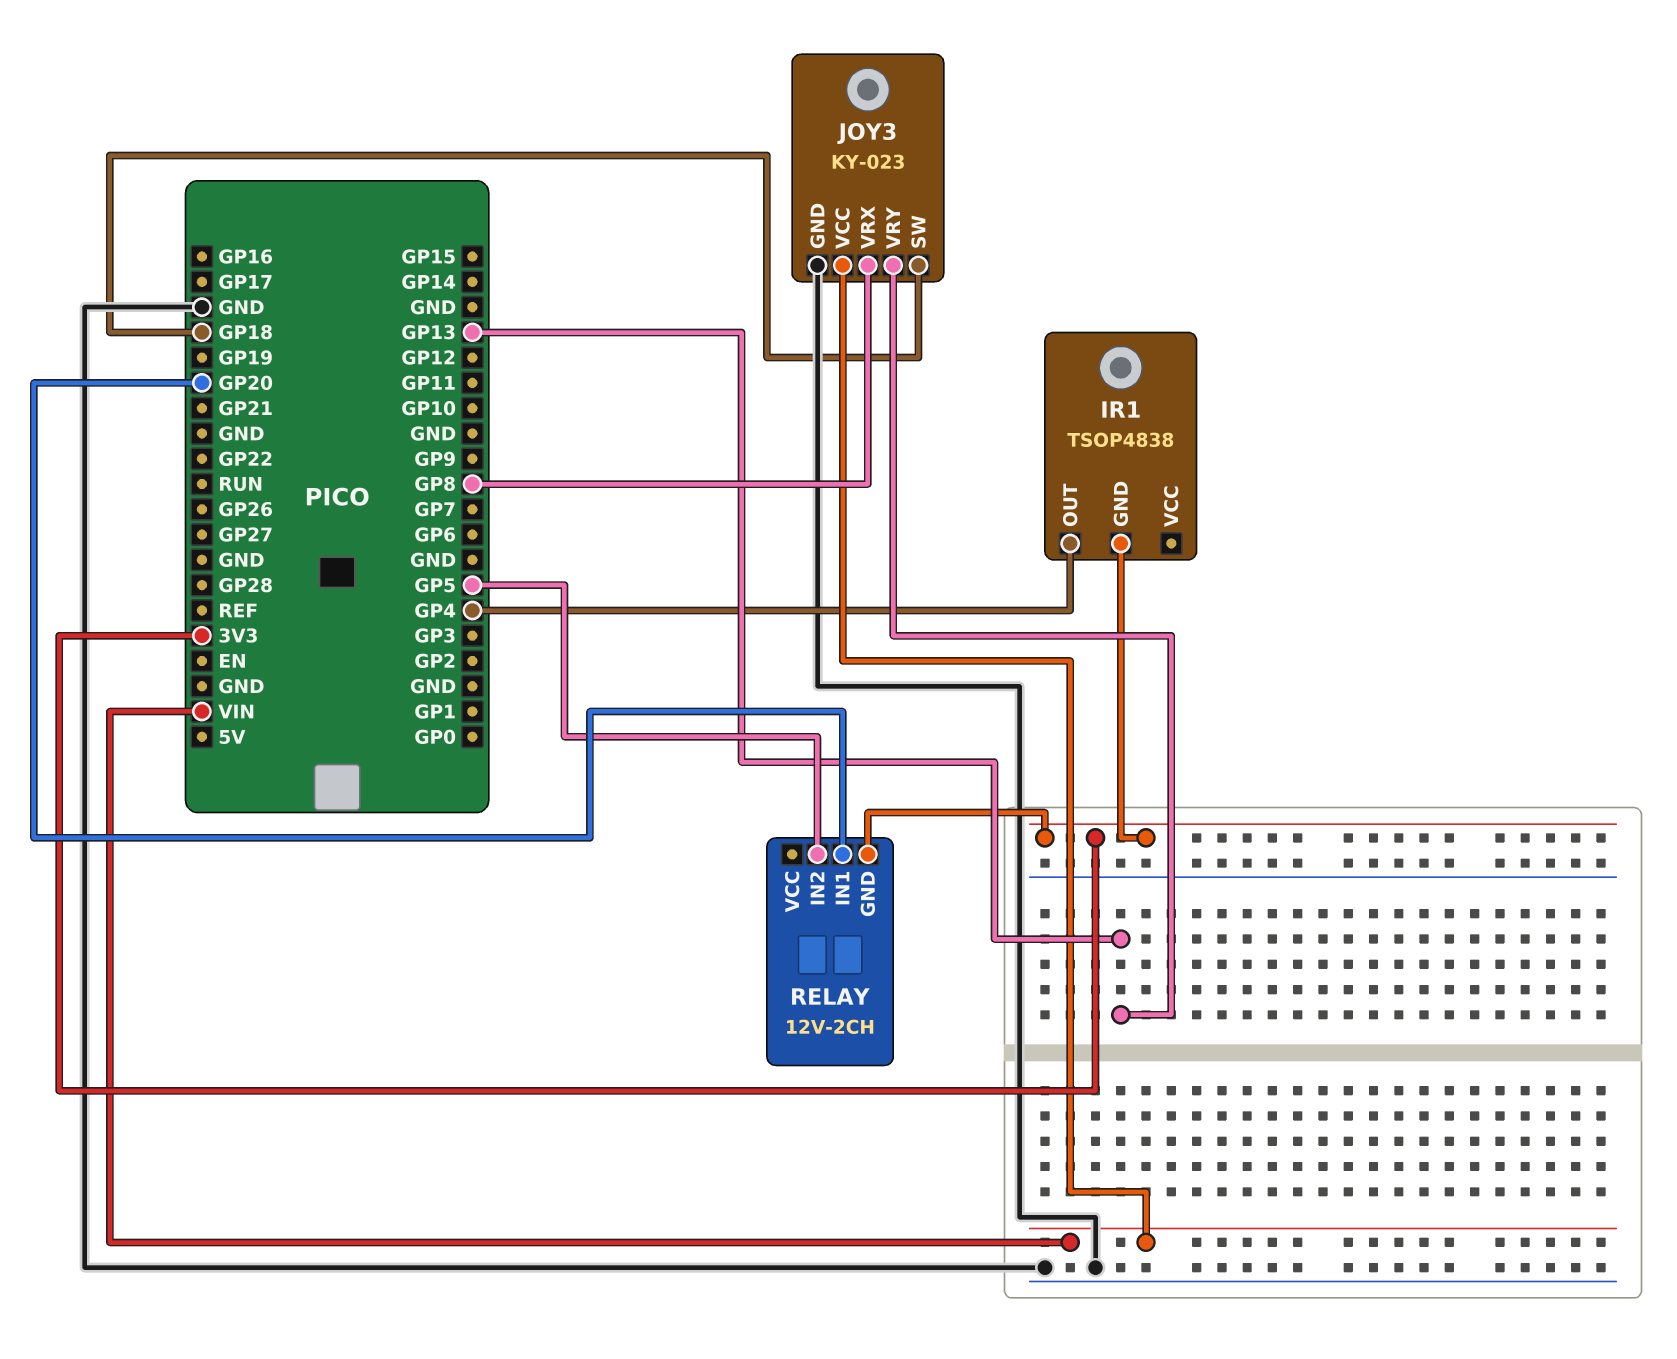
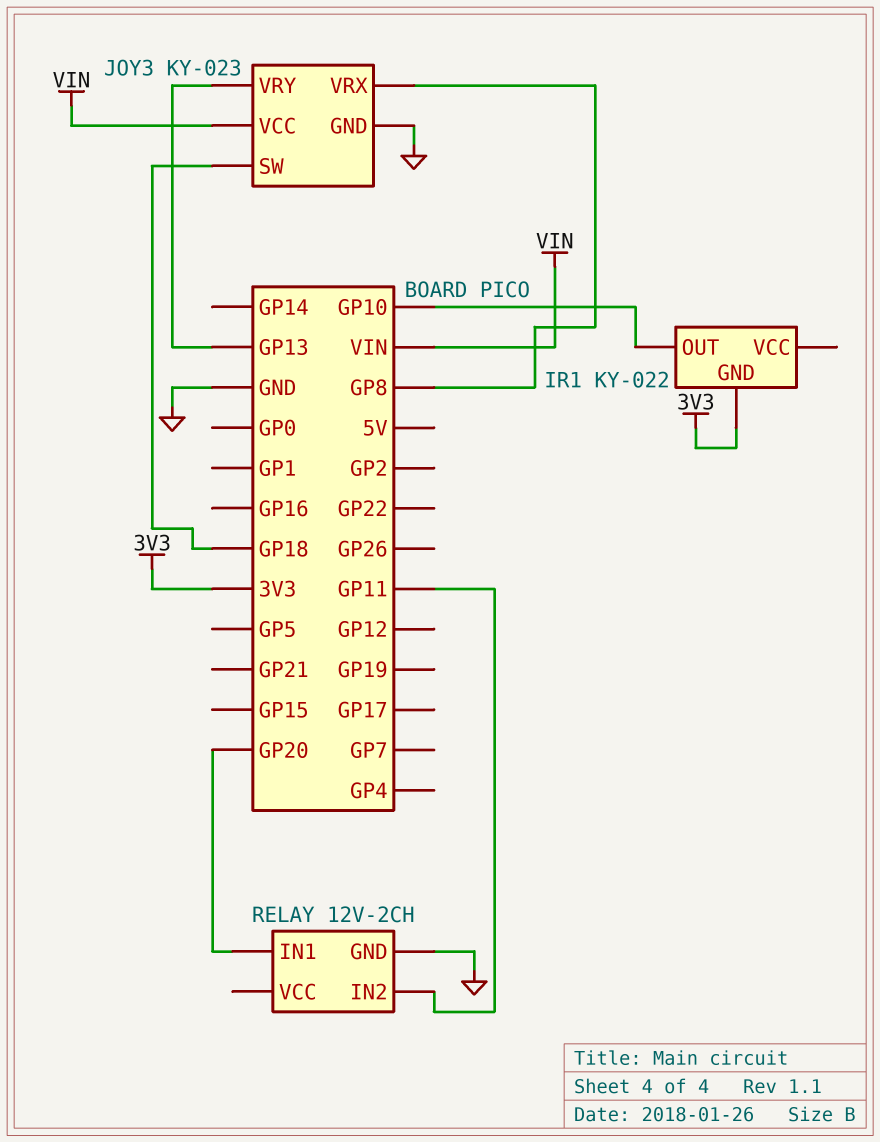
IR1: TSOP4838 -> KY-022
IR1 pin OUT: GP4 -> GP10
RELAY pin GND: 3V3 -> GND
RELAY pin IN2: GP5 -> GP11

